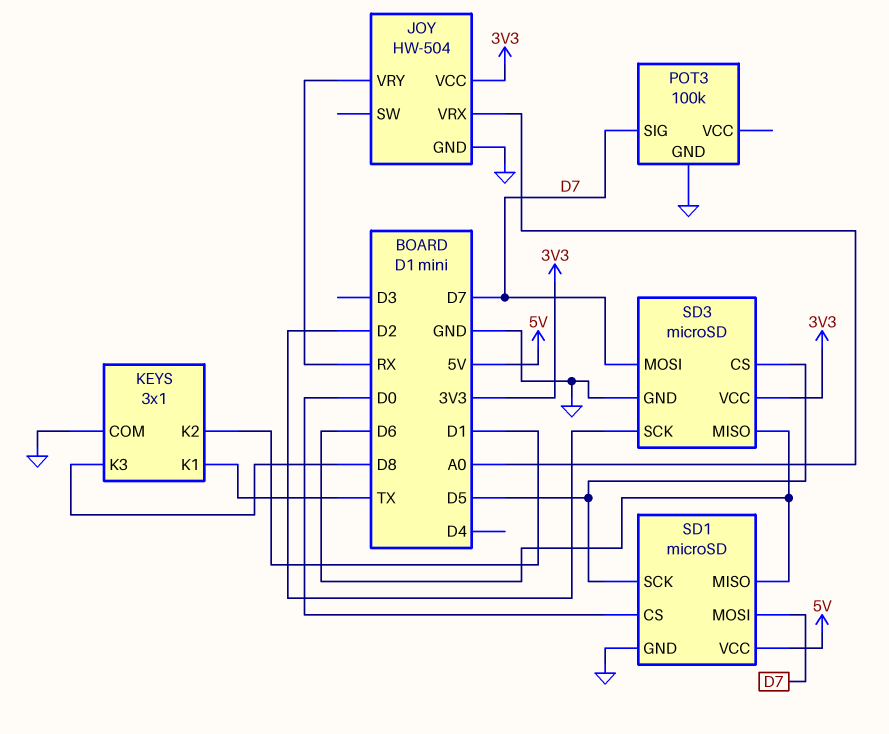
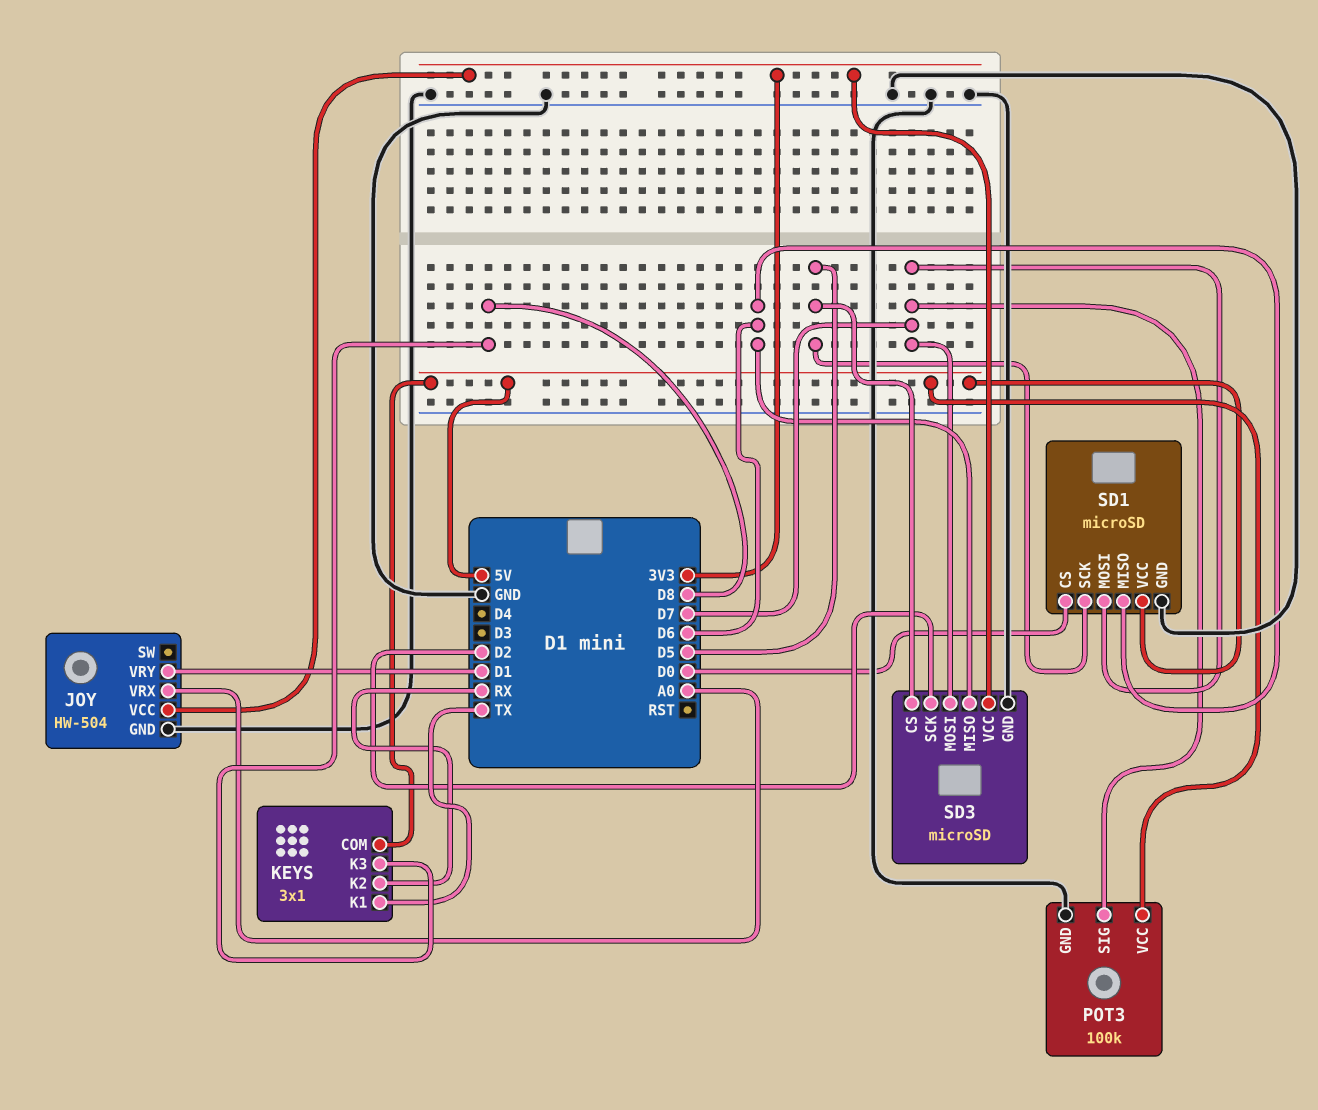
JOY pin VRY: RX -> D1
KEYS pin COM: GND -> 5V
KEYS pin K2: D1 -> RX
POT3 pin VCC: none -> 5V

